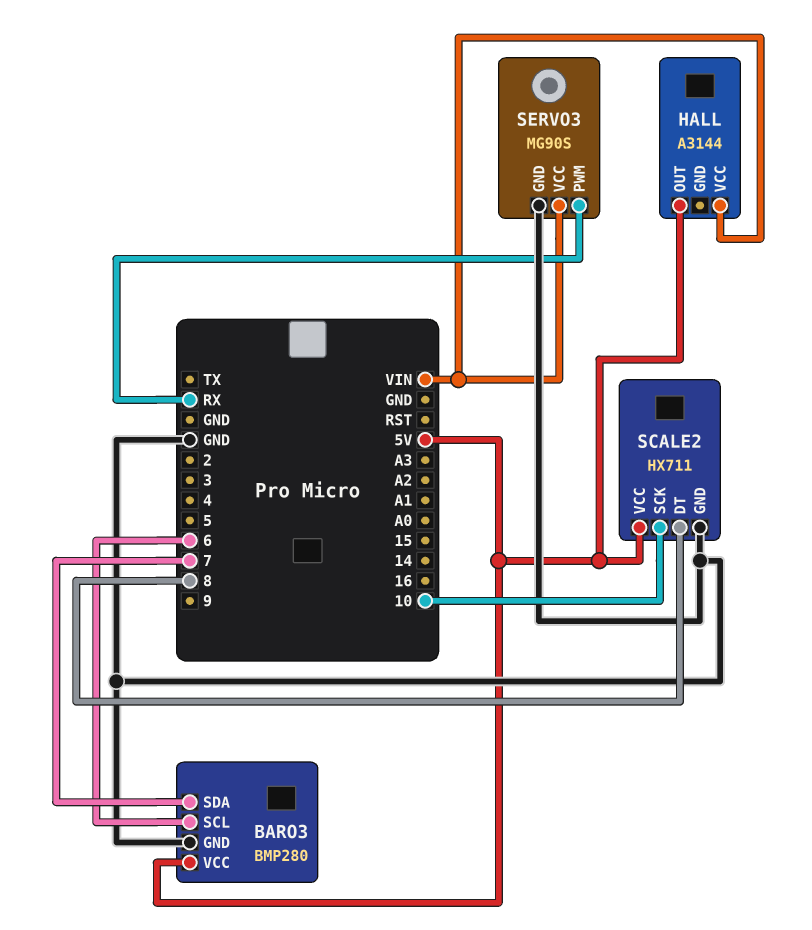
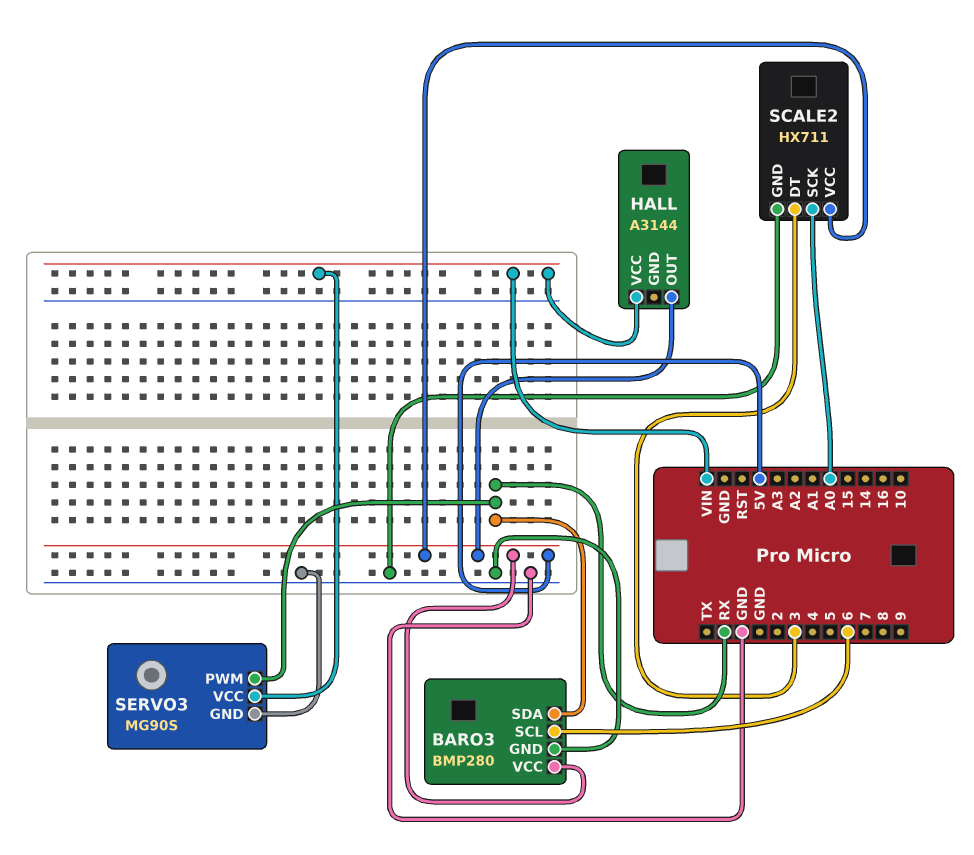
BARO3 pin SDA: 7 -> RX
SCALE2 pin DT: 8 -> 3
SCALE2 pin SCK: 10 -> A0

